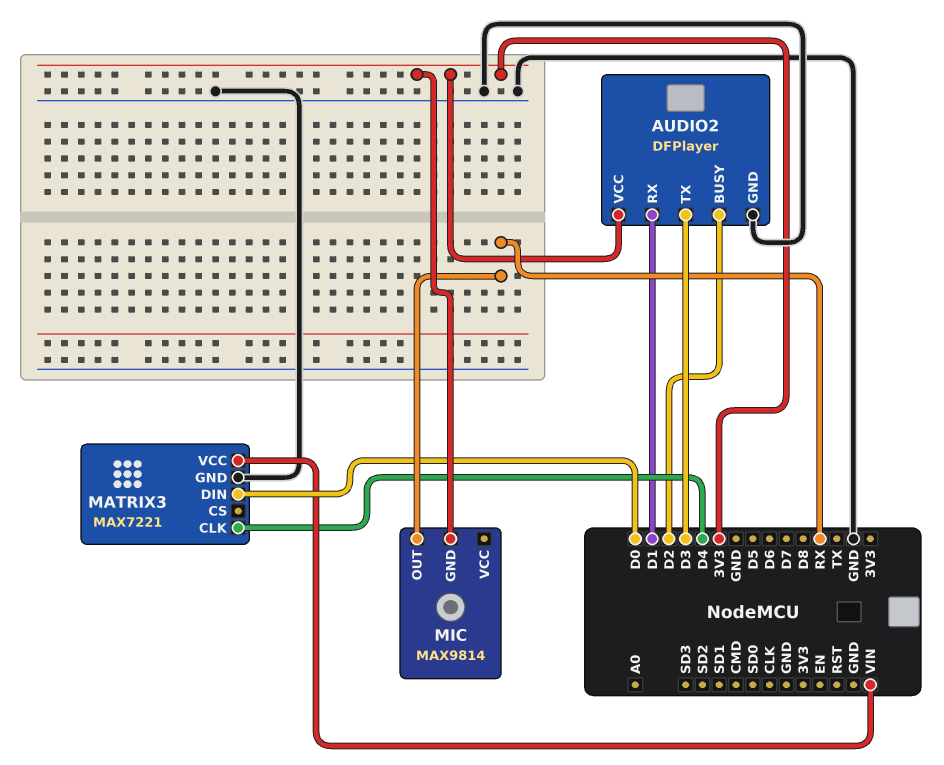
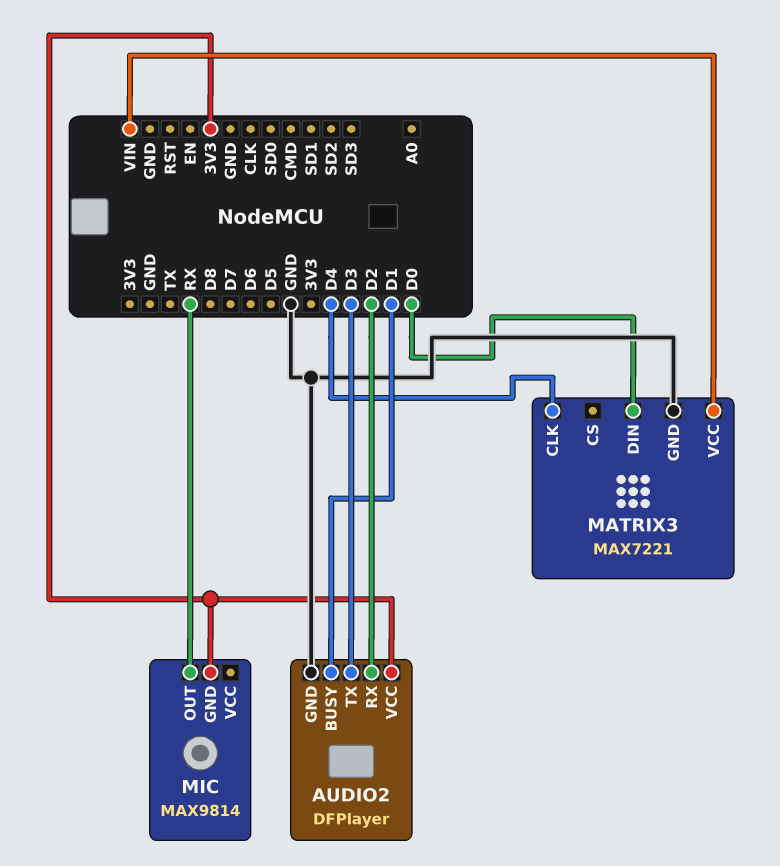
AUDIO2 pin BUSY: D2 -> D1
AUDIO2 pin RX: D1 -> D2

